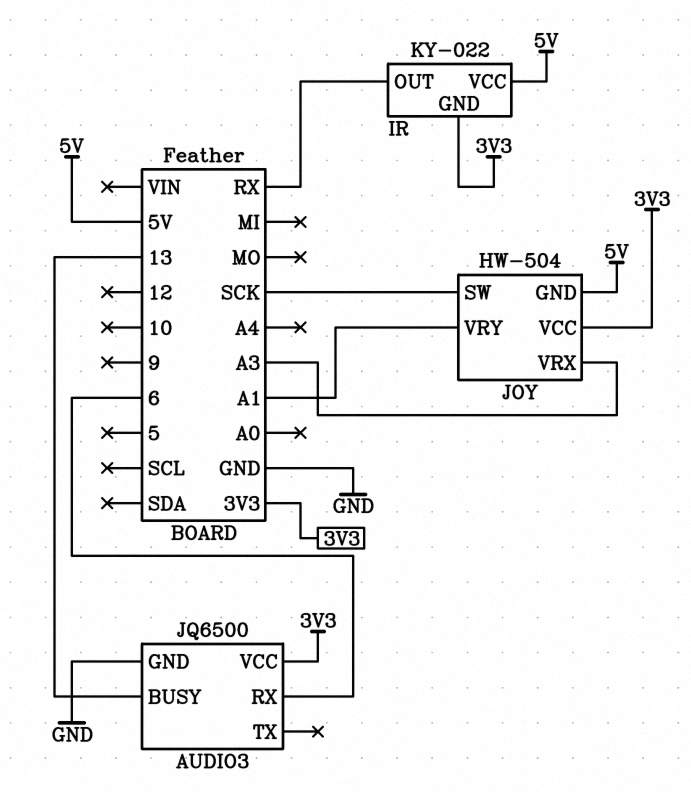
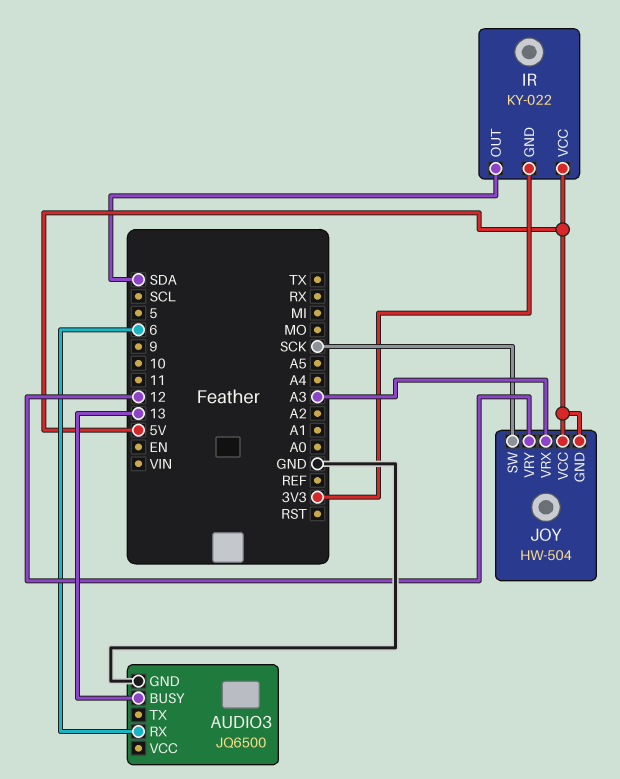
AUDIO3 pin VCC: 3V3 -> none
IR pin OUT: RX -> SDA
JOY pin VCC: 3V3 -> 5V
JOY pin VRY: A1 -> 12

